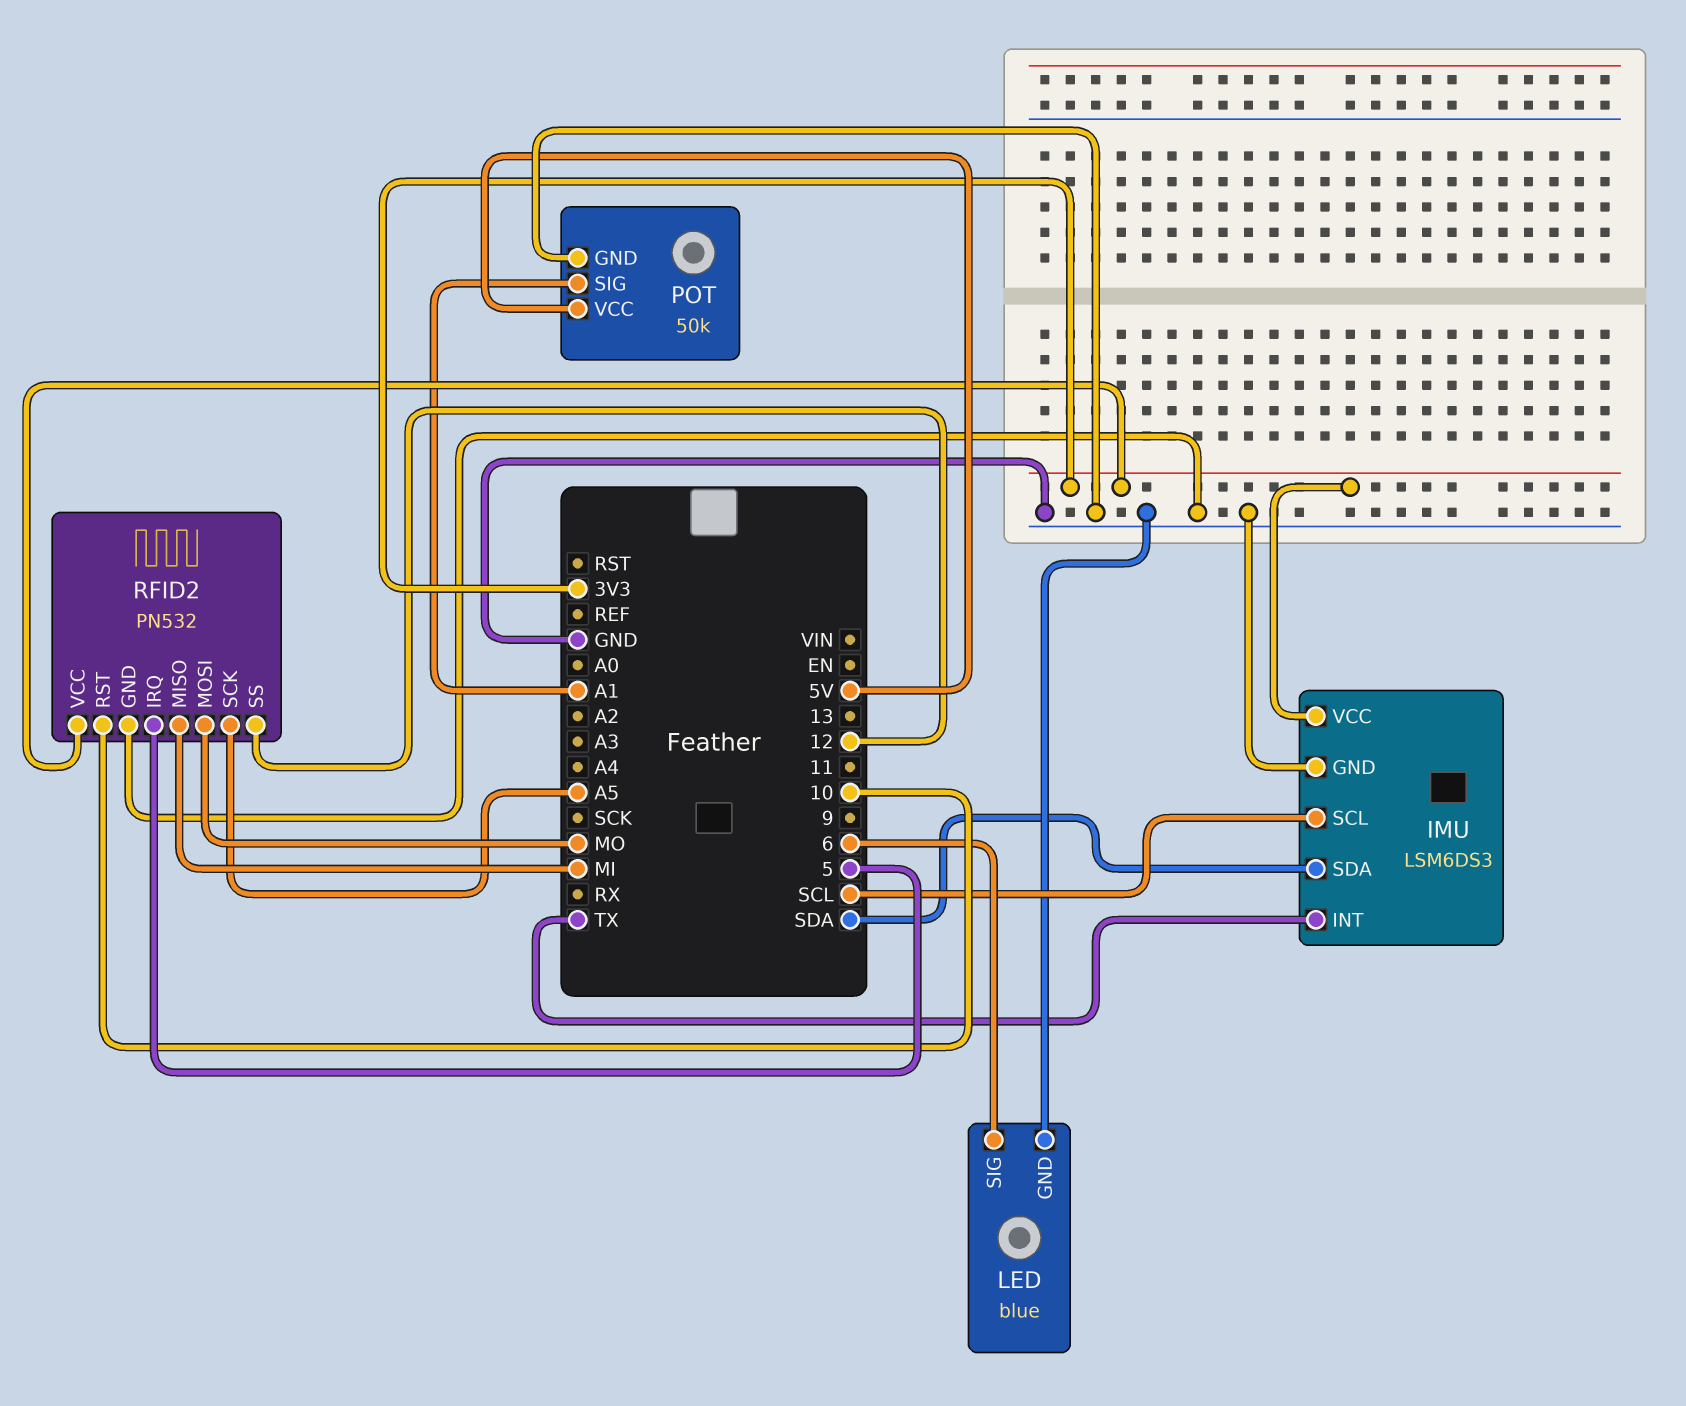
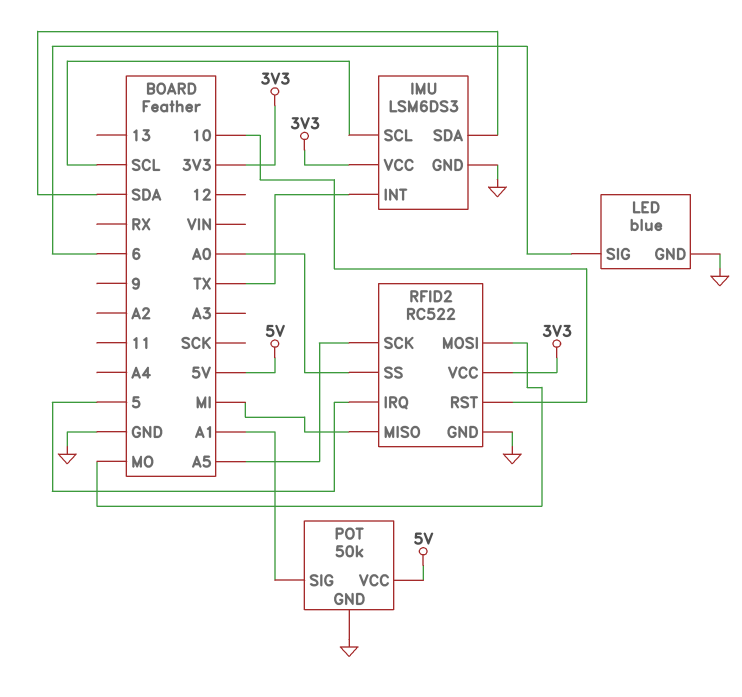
RFID2: PN532 -> RC522
RFID2 pin SS: 12 -> A0

